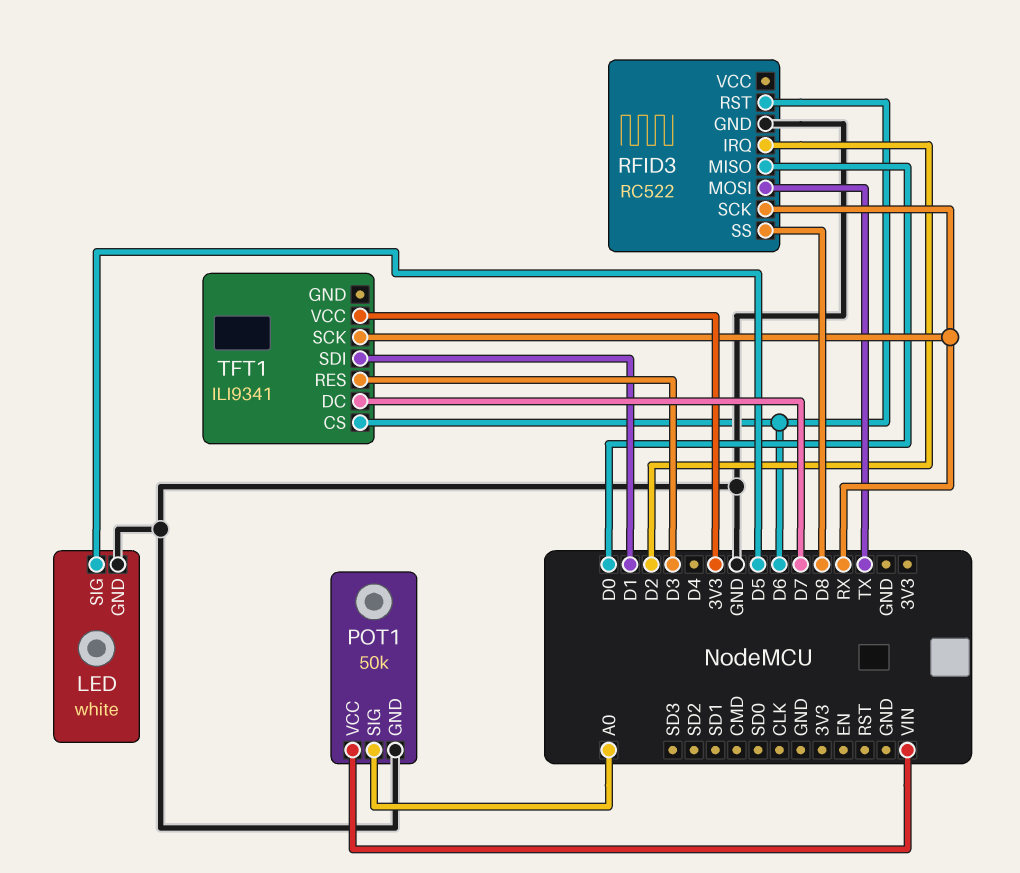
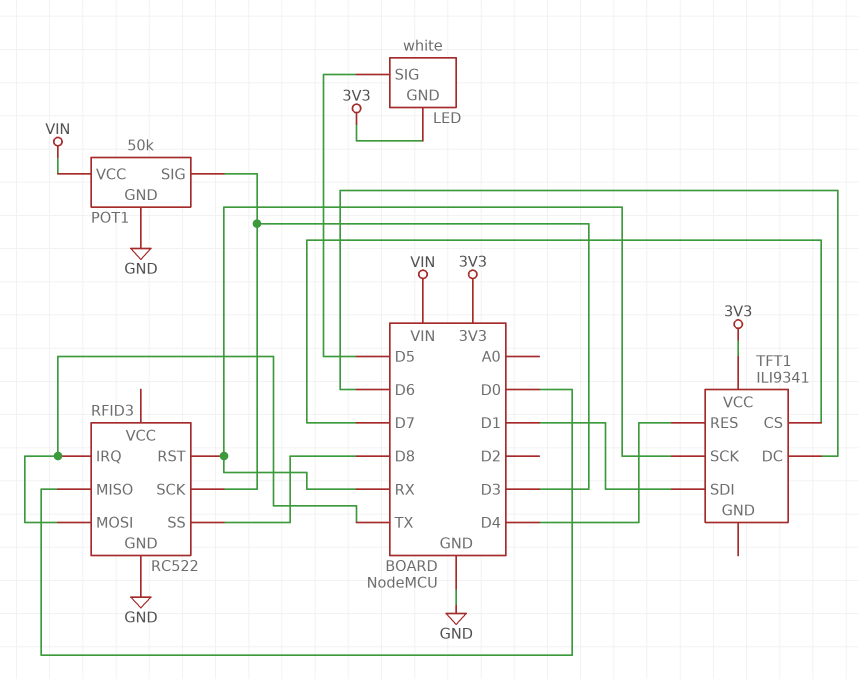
LED pin GND: GND -> 3V3
POT1 pin SIG: A0 -> D3
RFID3 pin IRQ: D2 -> TX
RFID3 pin RST: D6 -> RX
RFID3 pin SCK: RX -> D3
TFT1 pin CS: D6 -> D7
TFT1 pin DC: D7 -> D6
TFT1 pin RES: D3 -> D4

